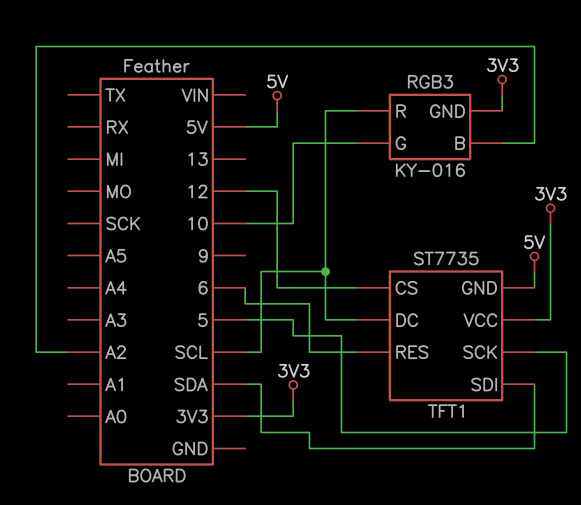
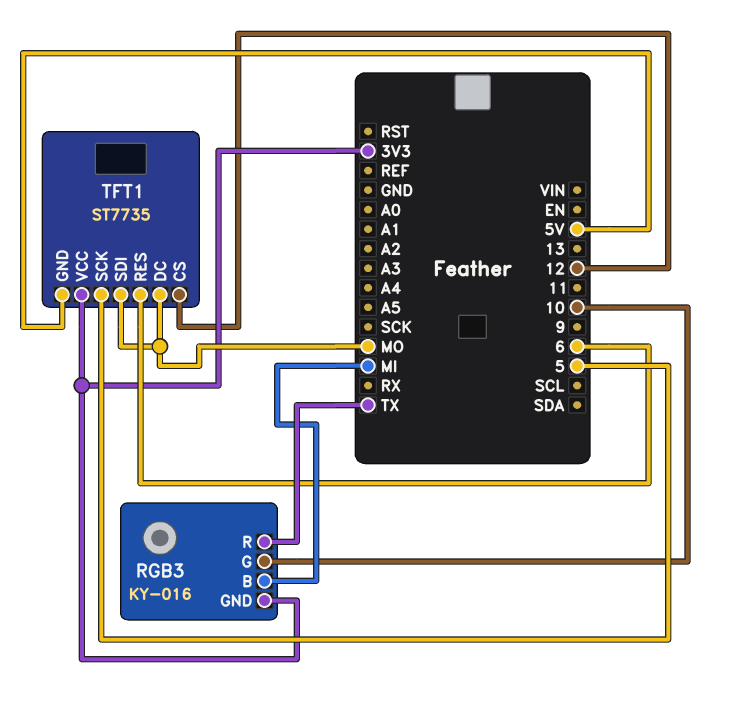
RGB3 pin B: A2 -> MI
RGB3 pin R: SCL -> TX
TFT1 pin DC: SCL -> MO
TFT1 pin SDI: SDA -> MO

